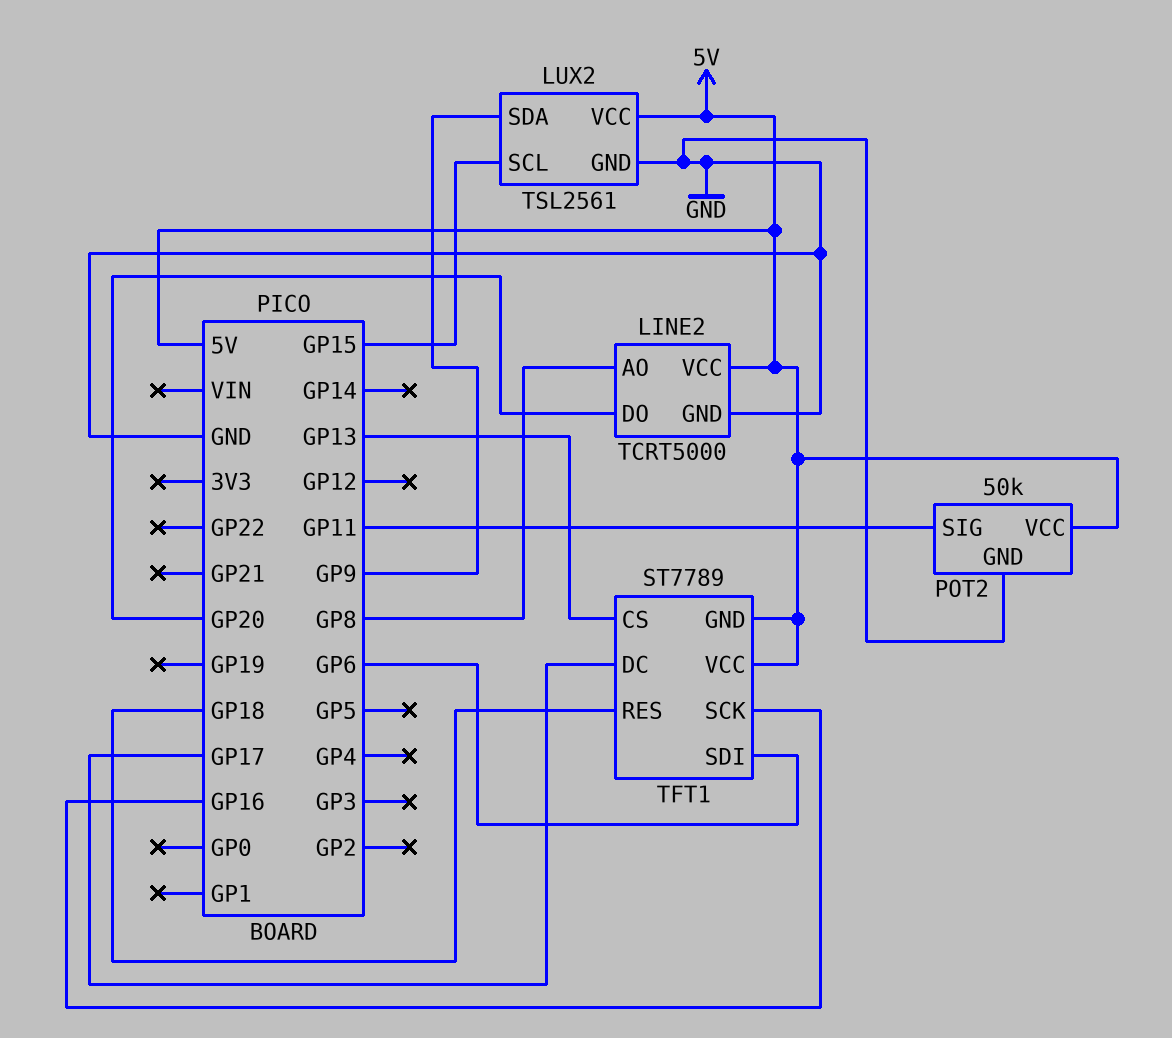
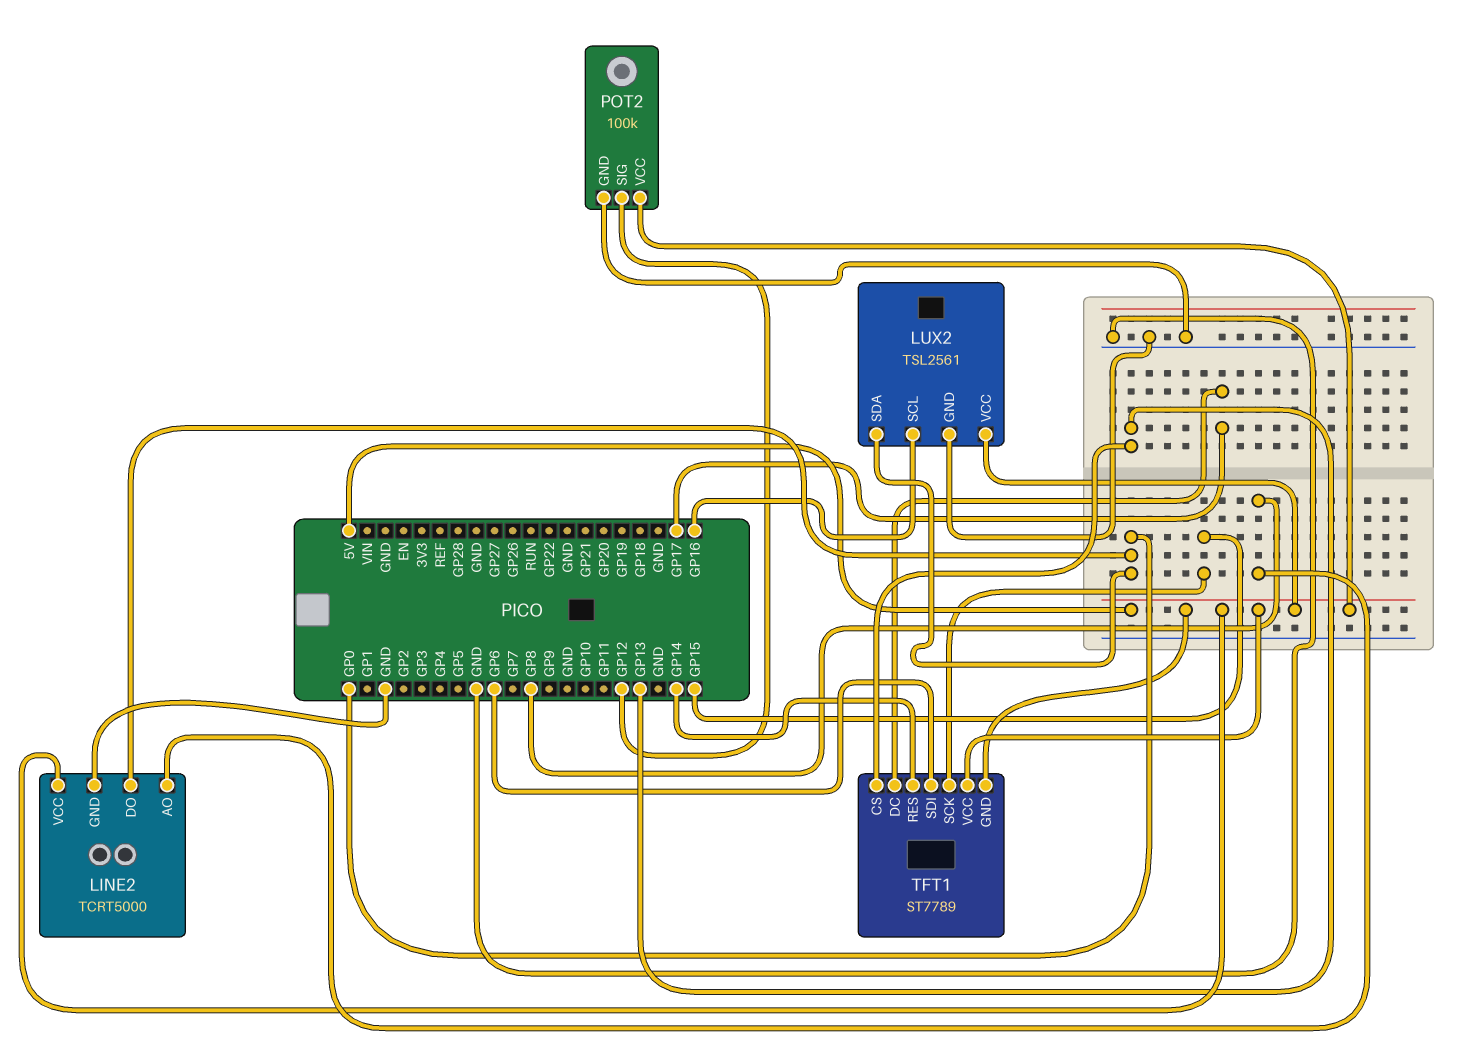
LINE2 pin DO: GP20 -> GP0
LUX2 pin SCL: GP15 -> GP16
LUX2 pin SDA: GP9 -> GP0
POT2: 50k -> 100k
POT2 pin SIG: GP11 -> GP12
TFT1 pin RES: GP18 -> GP14
TFT1 pin SCK: GP16 -> GP15

